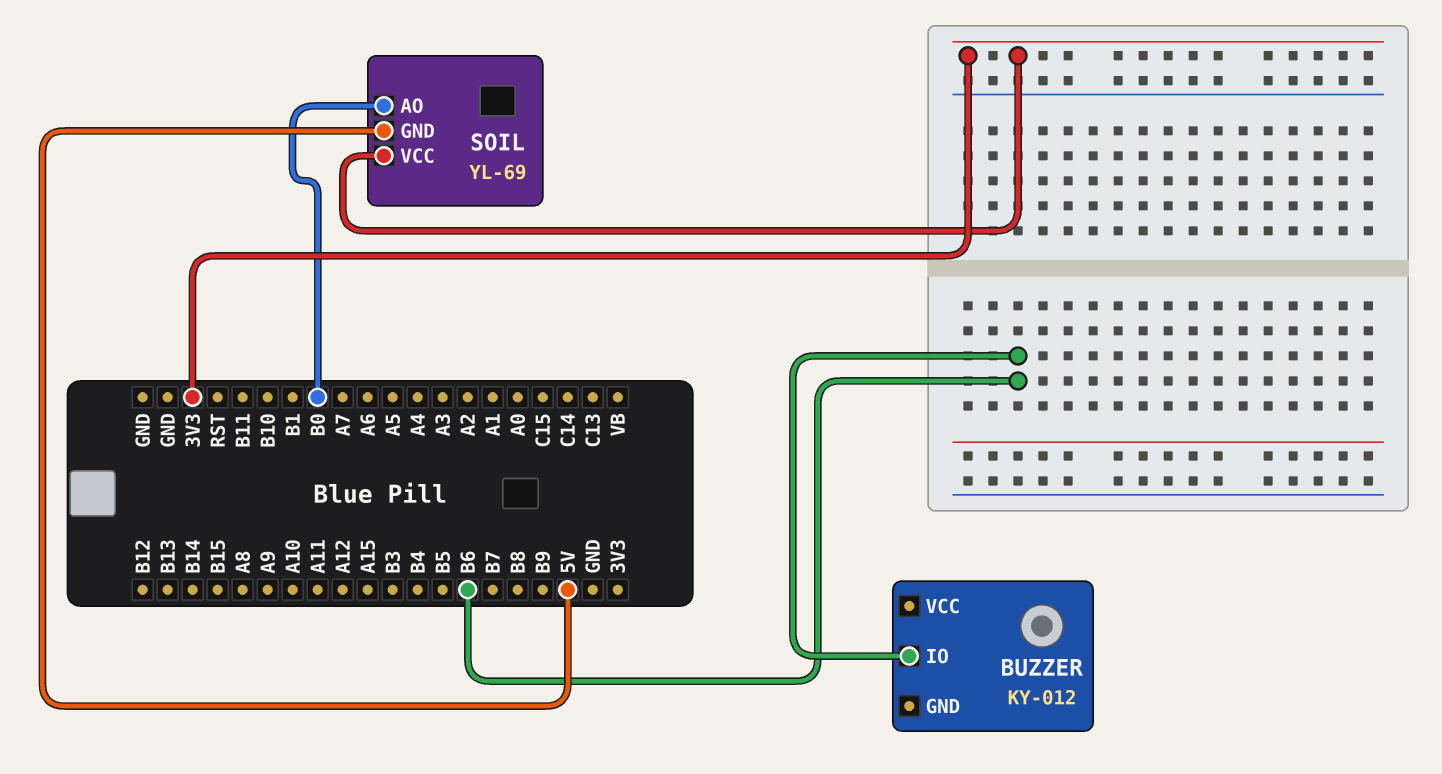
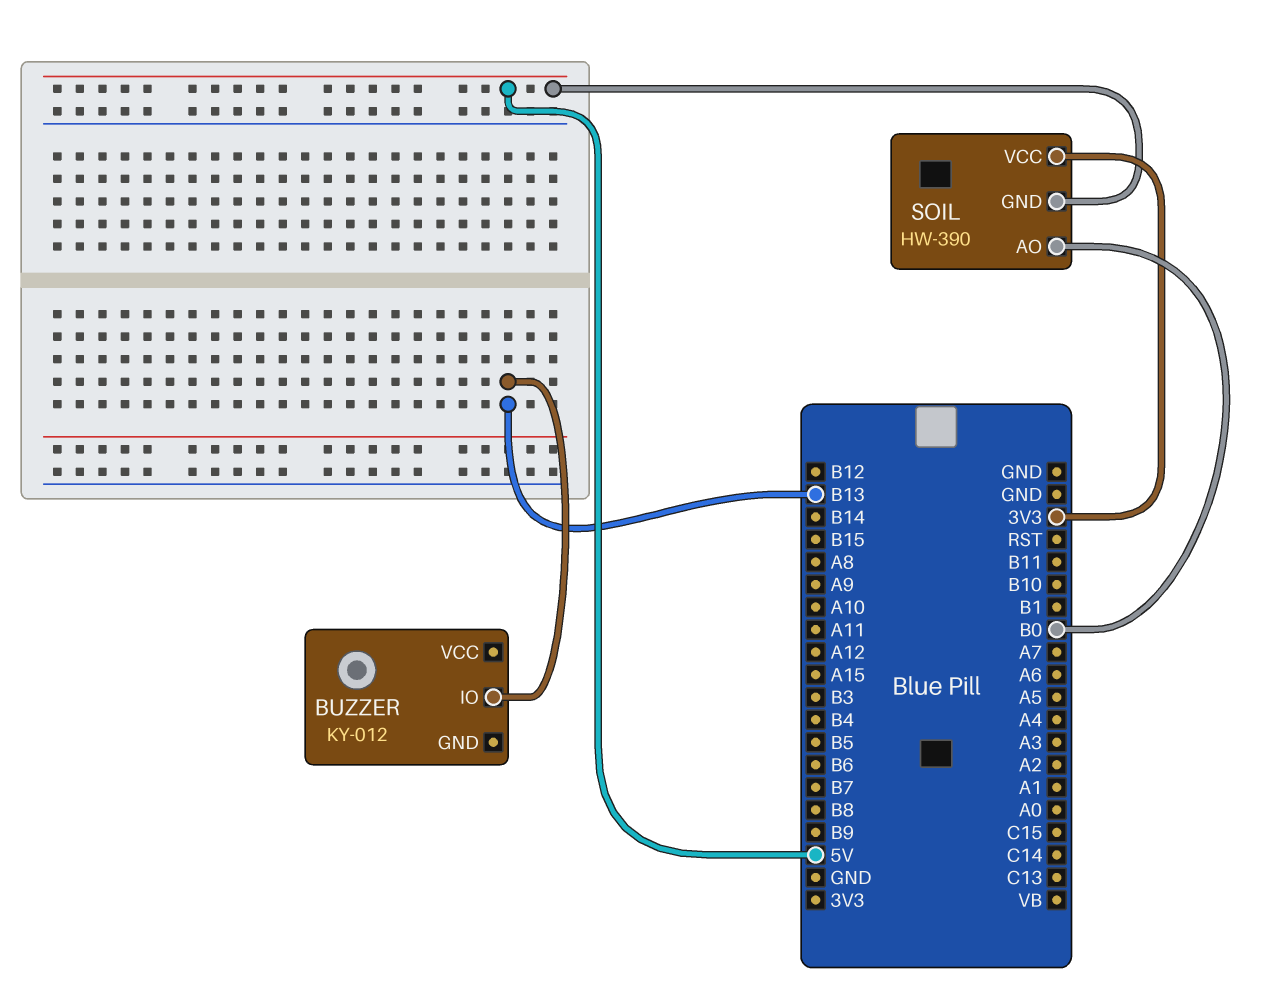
BUZZER pin IO: B6 -> B13
SOIL: YL-69 -> HW-390

